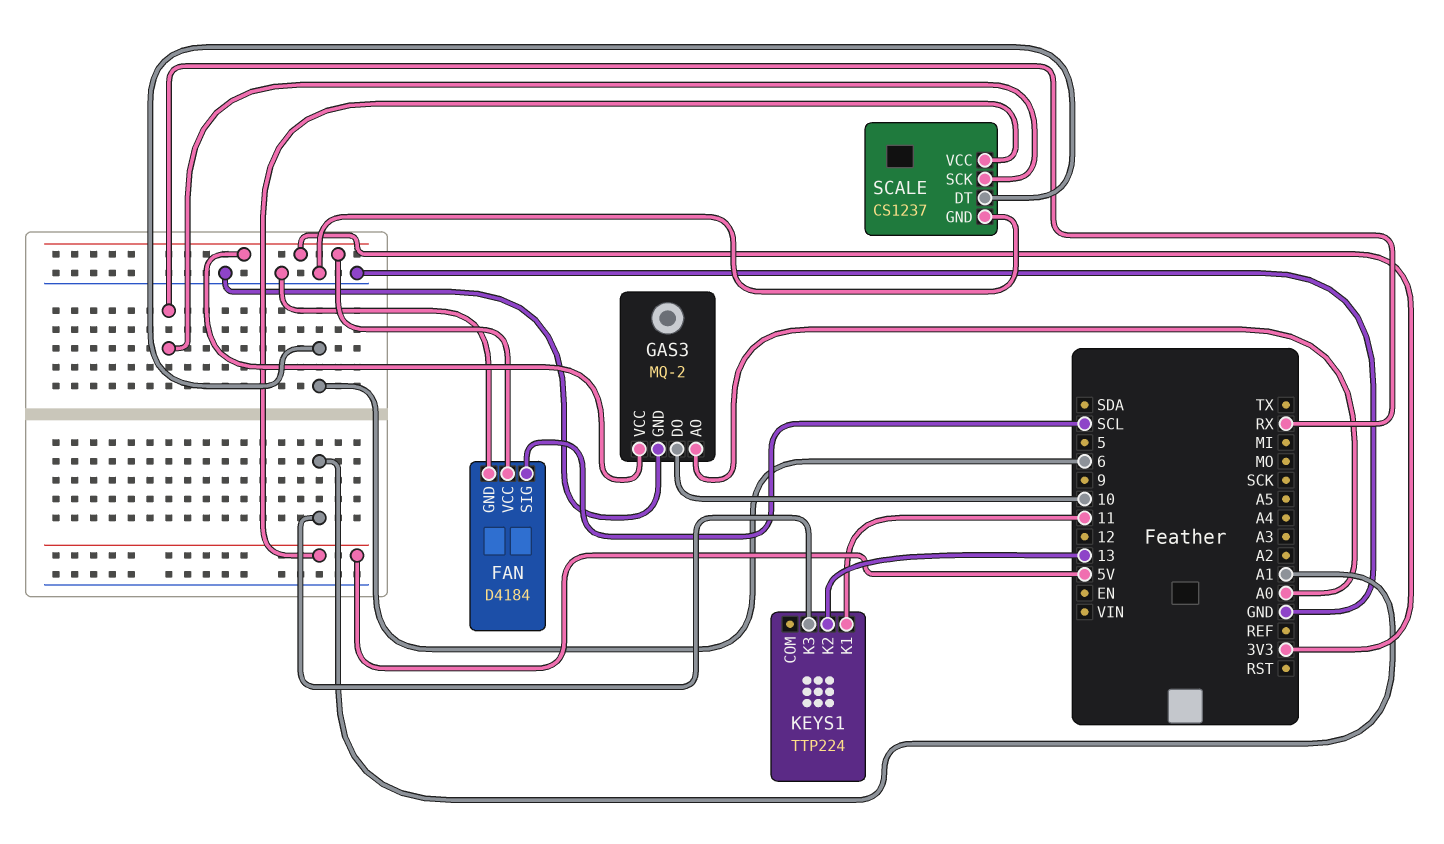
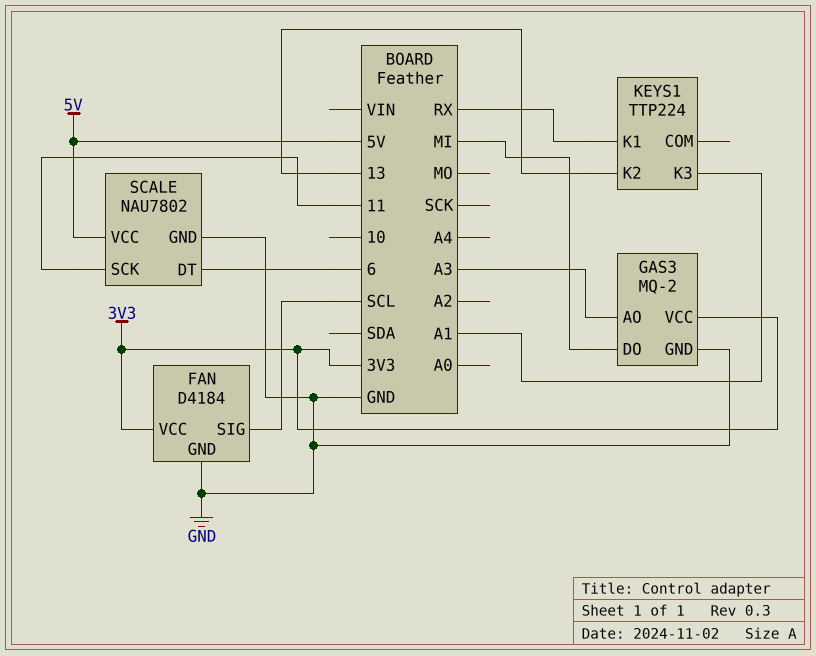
GAS3 pin AO: A0 -> A3
GAS3 pin DO: 10 -> MI
KEYS1 pin K1: 11 -> RX
SCALE: CS1237 -> NAU7802
SCALE pin SCK: RX -> 11

